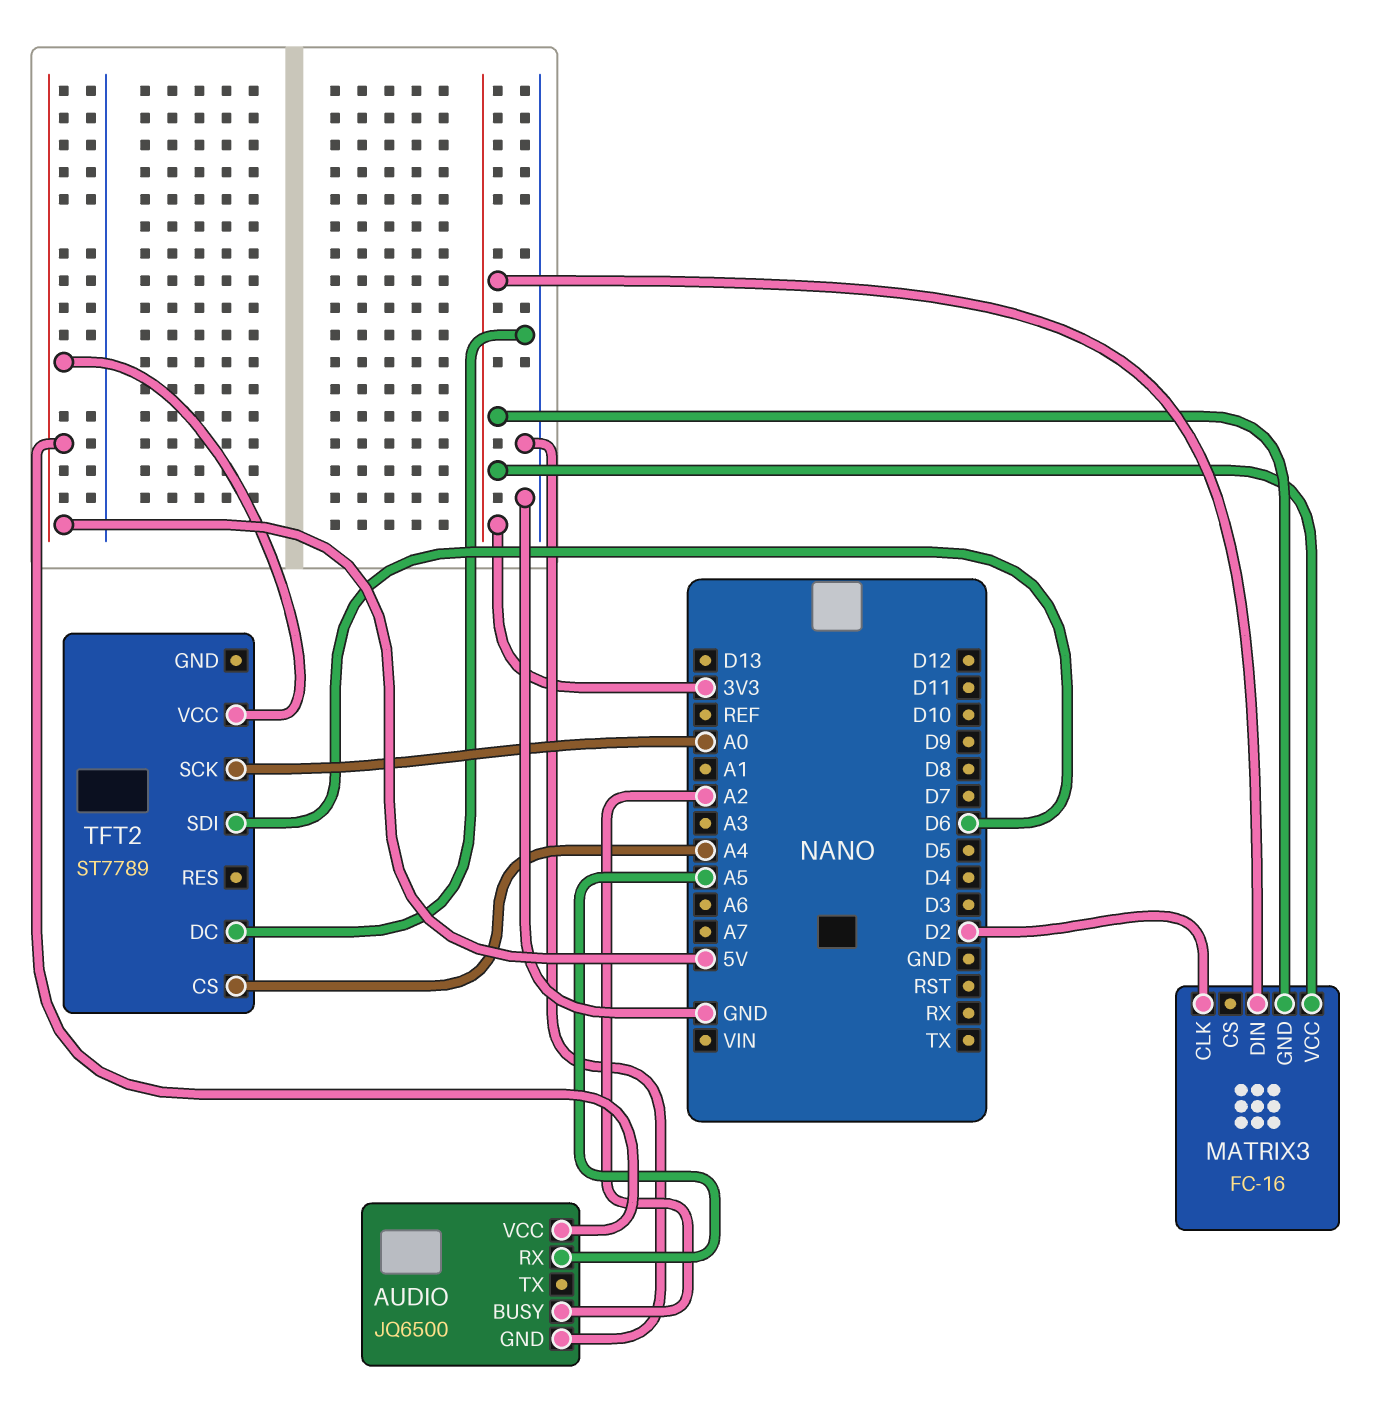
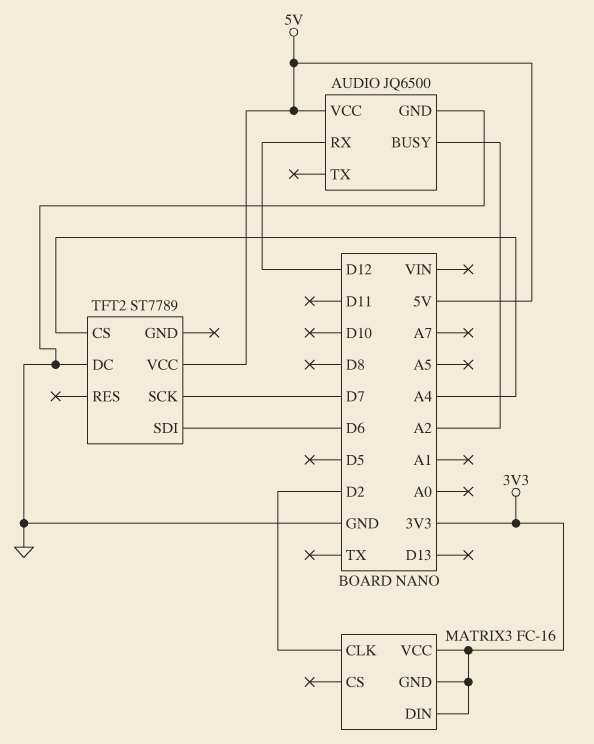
AUDIO pin RX: A5 -> D12
TFT2 pin SCK: A0 -> D7

